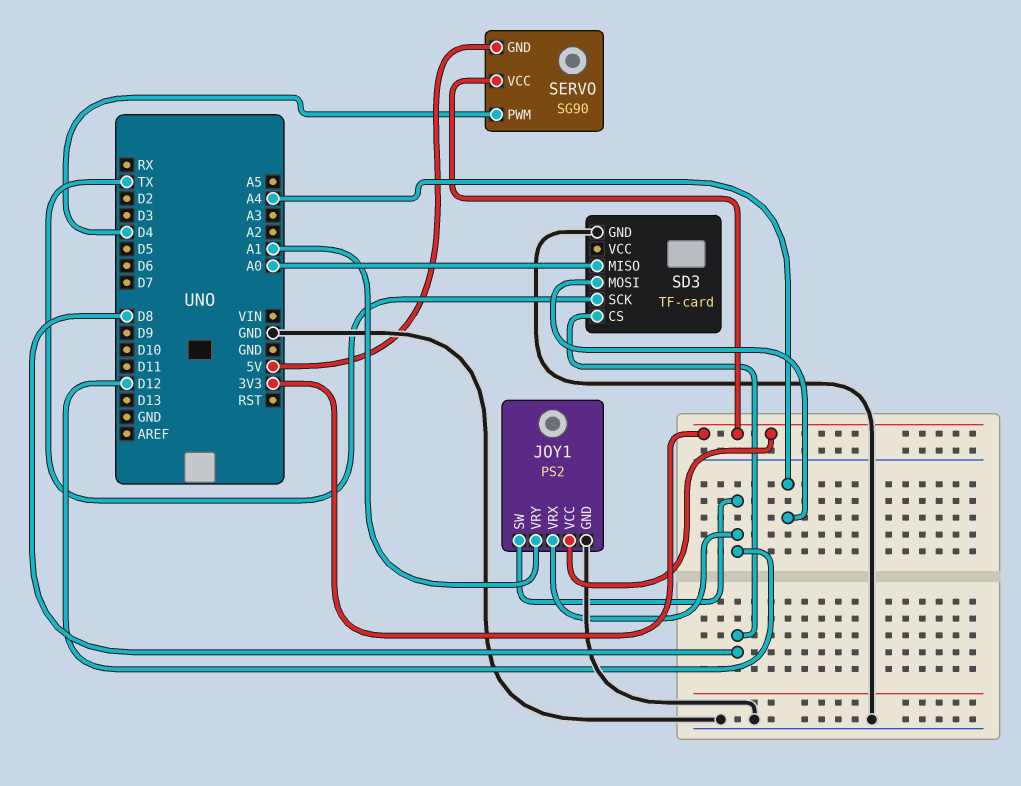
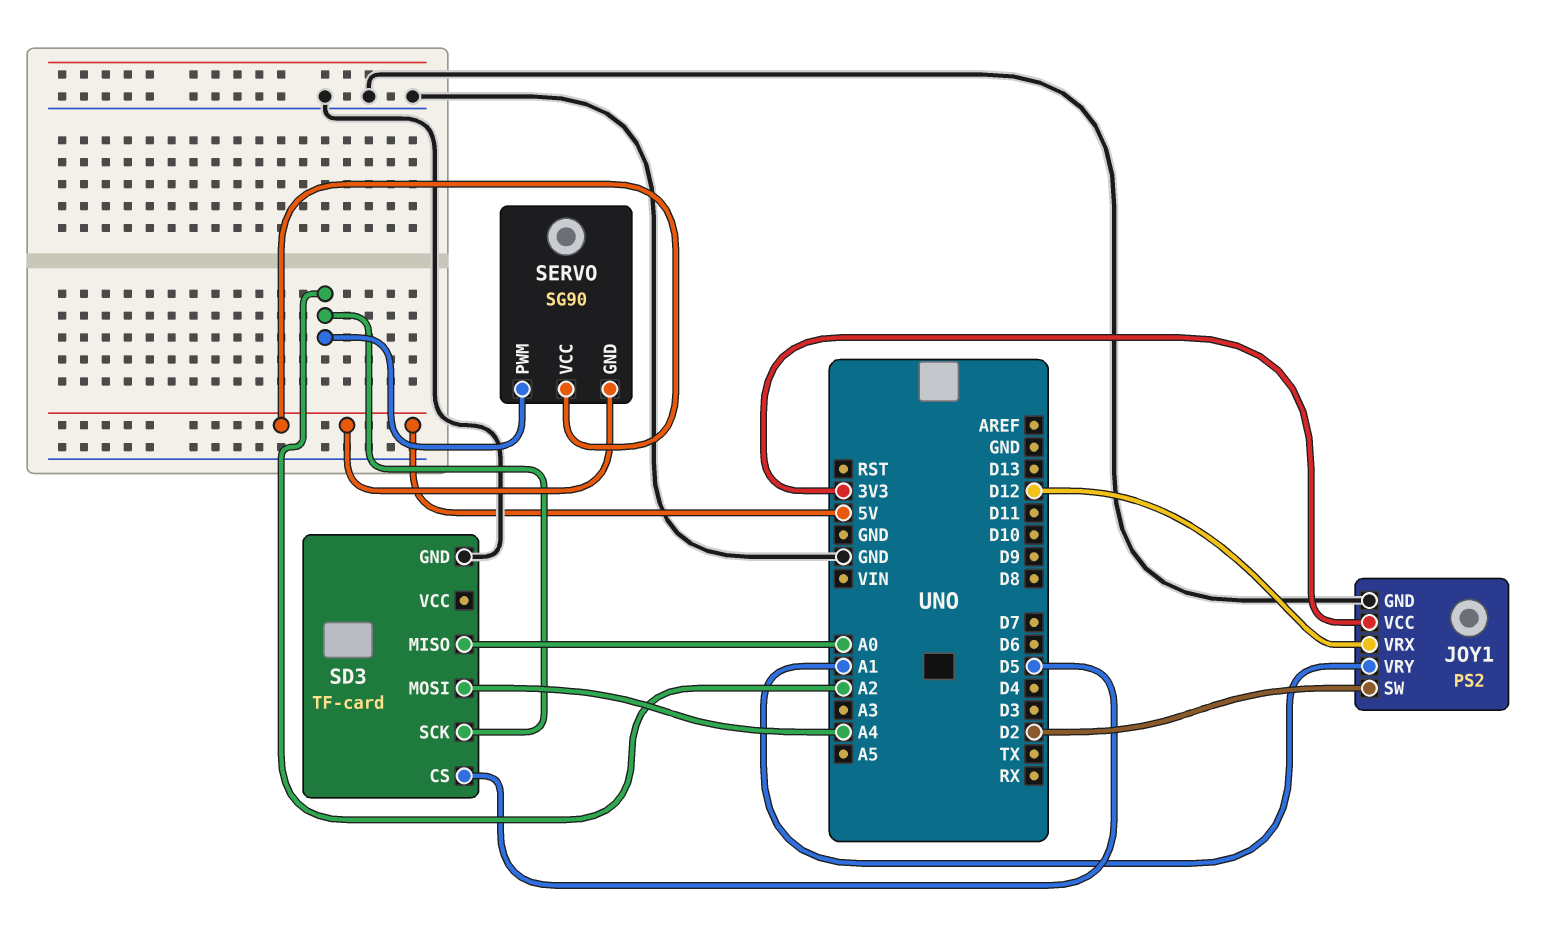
JOY1 pin SW: D12 -> D2
SD3 pin CS: D8 -> D5
SD3 pin SCK: TX -> A2
SERVO pin PWM: D4 -> A2
SERVO pin VCC: 3V3 -> 5V

